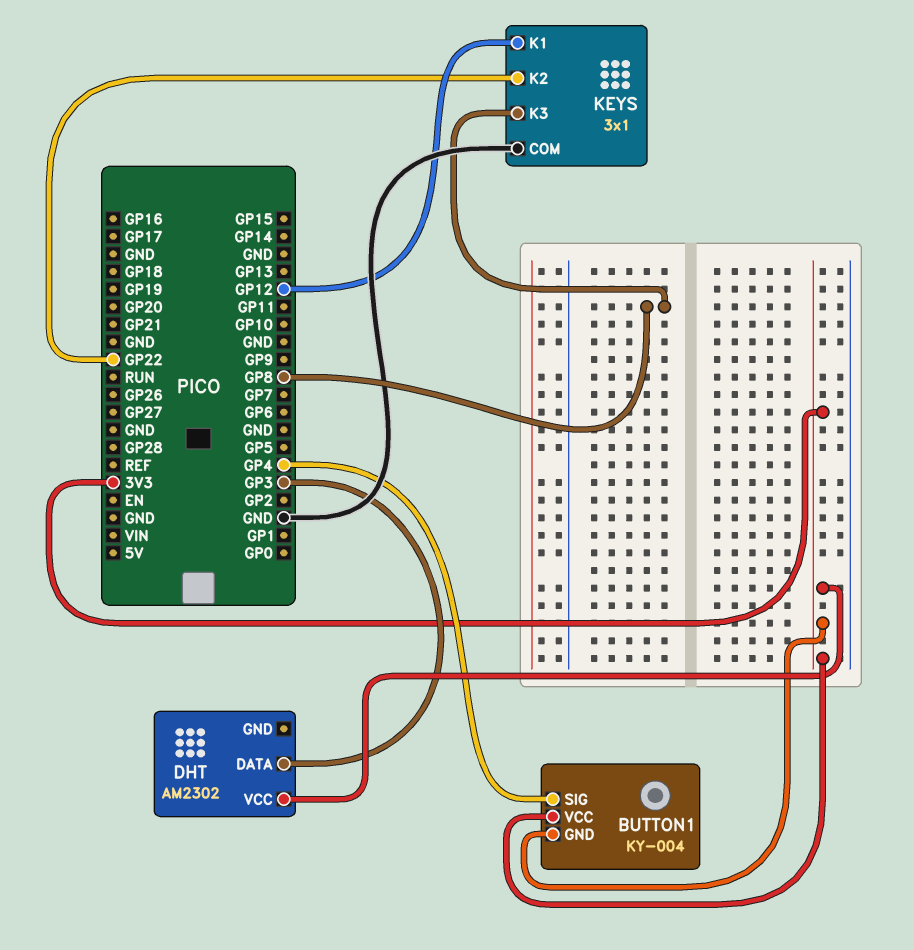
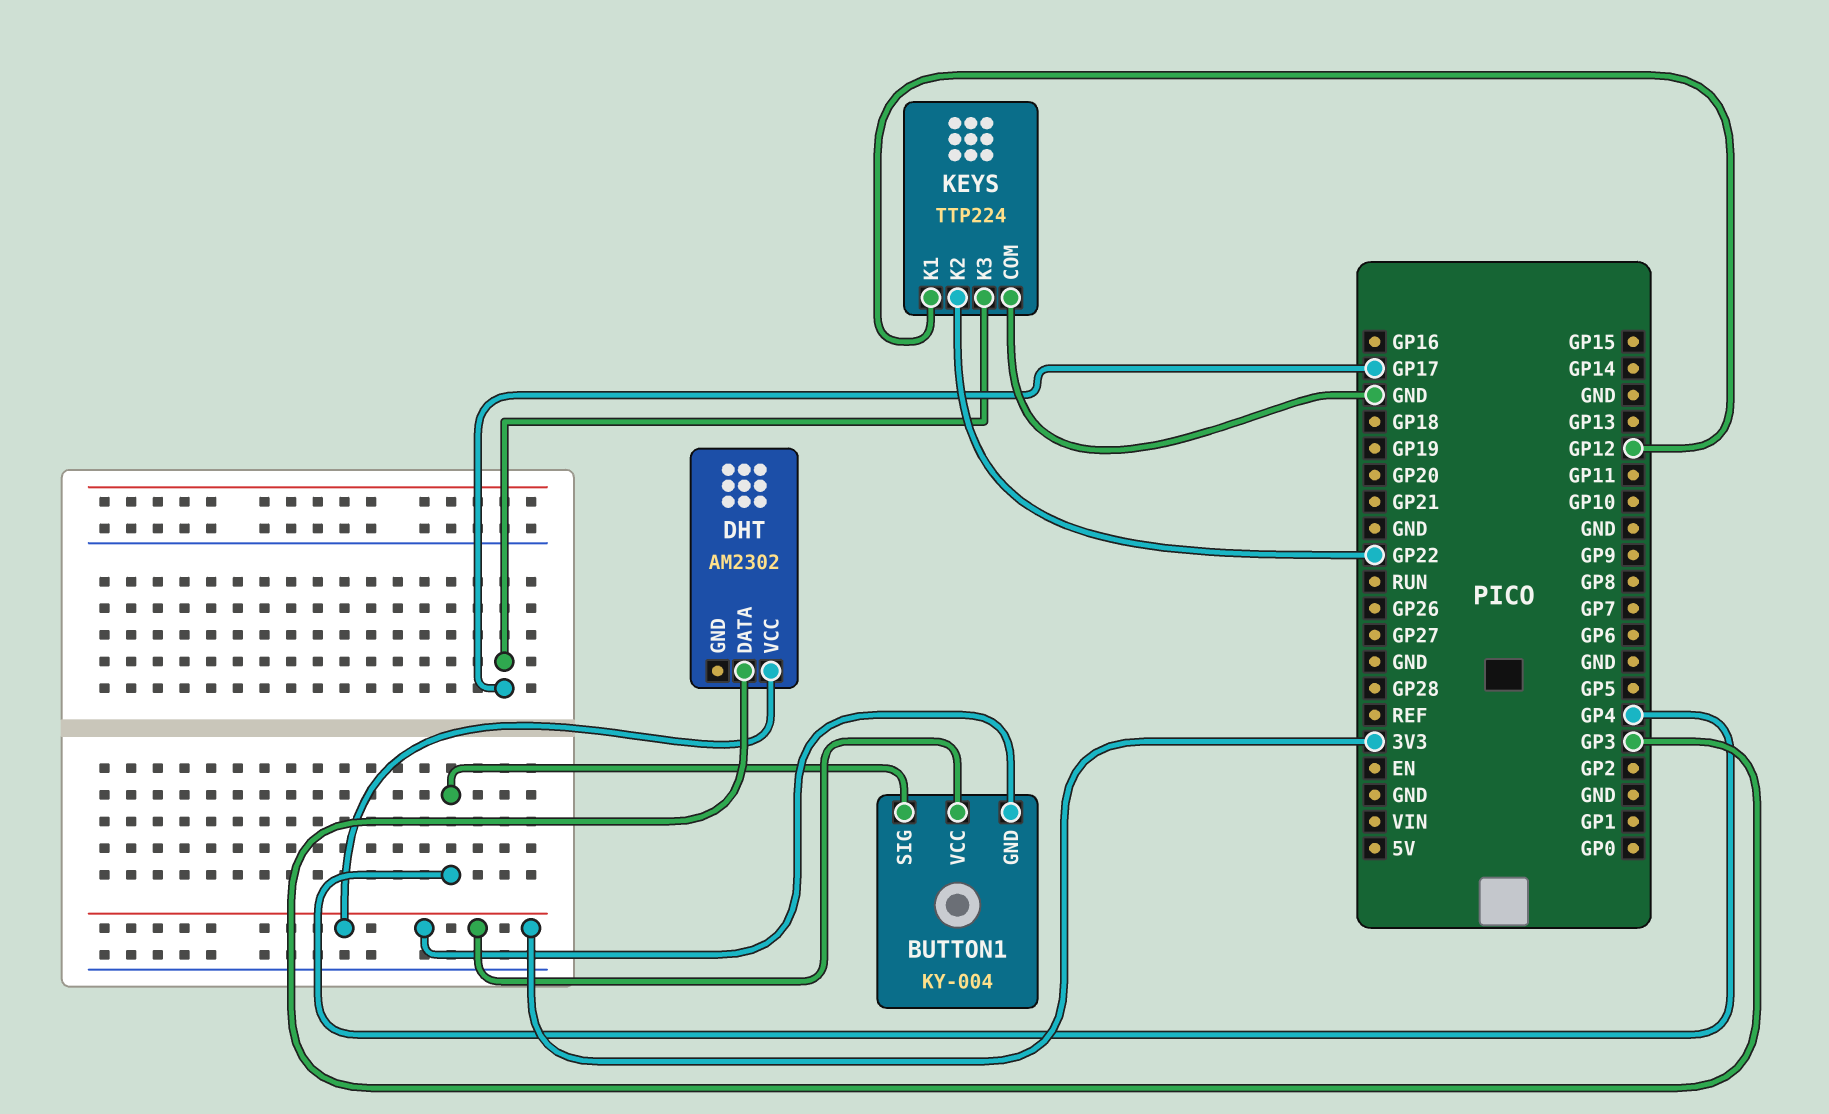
KEYS: 3x1 -> TTP224
KEYS pin K3: GP8 -> GP17

